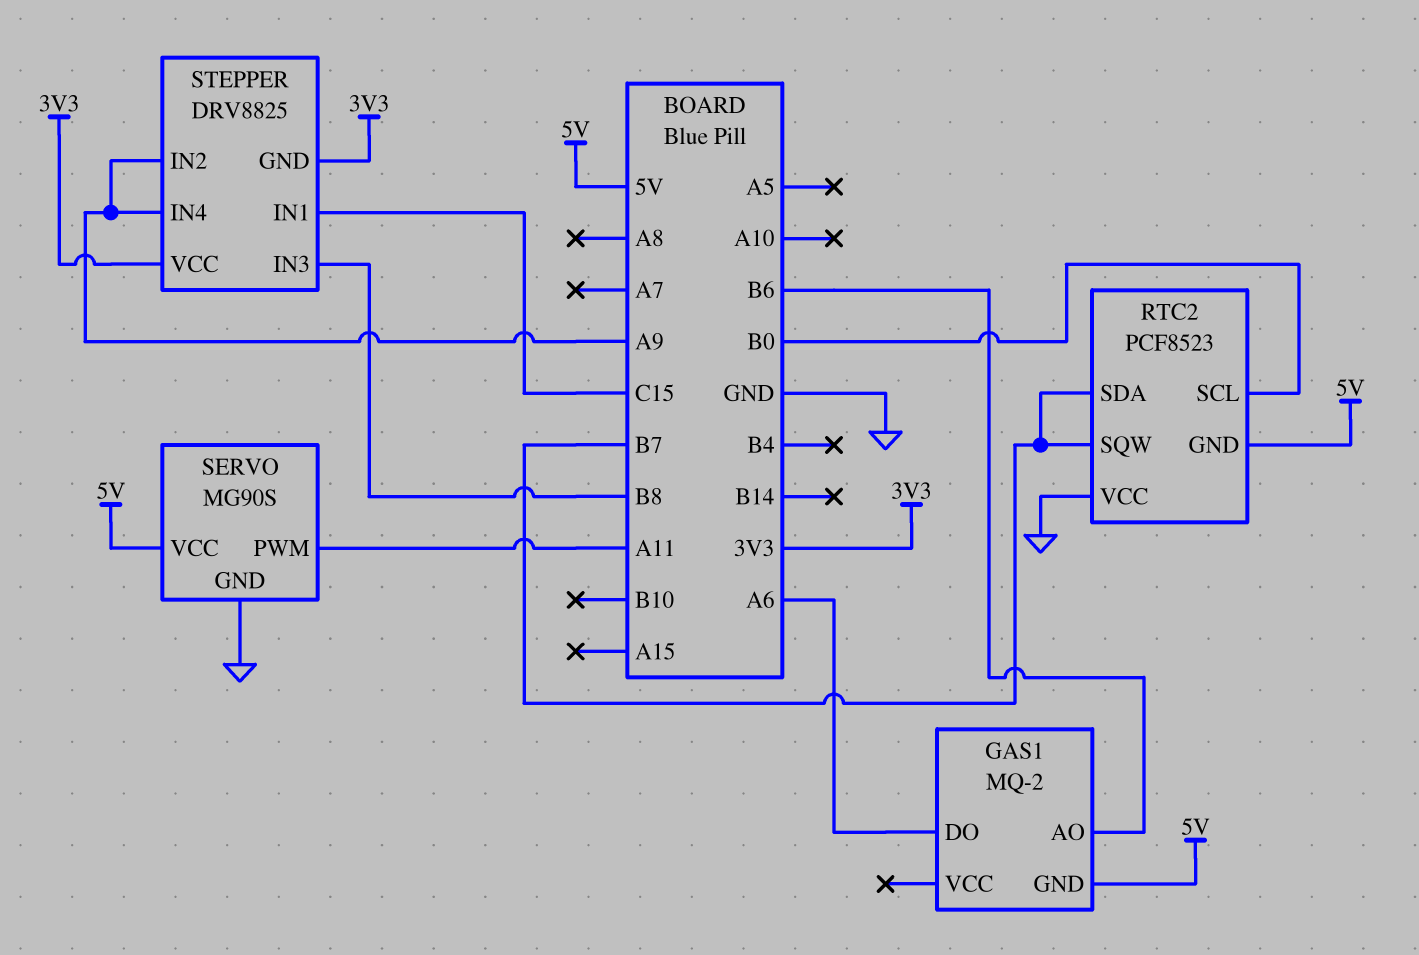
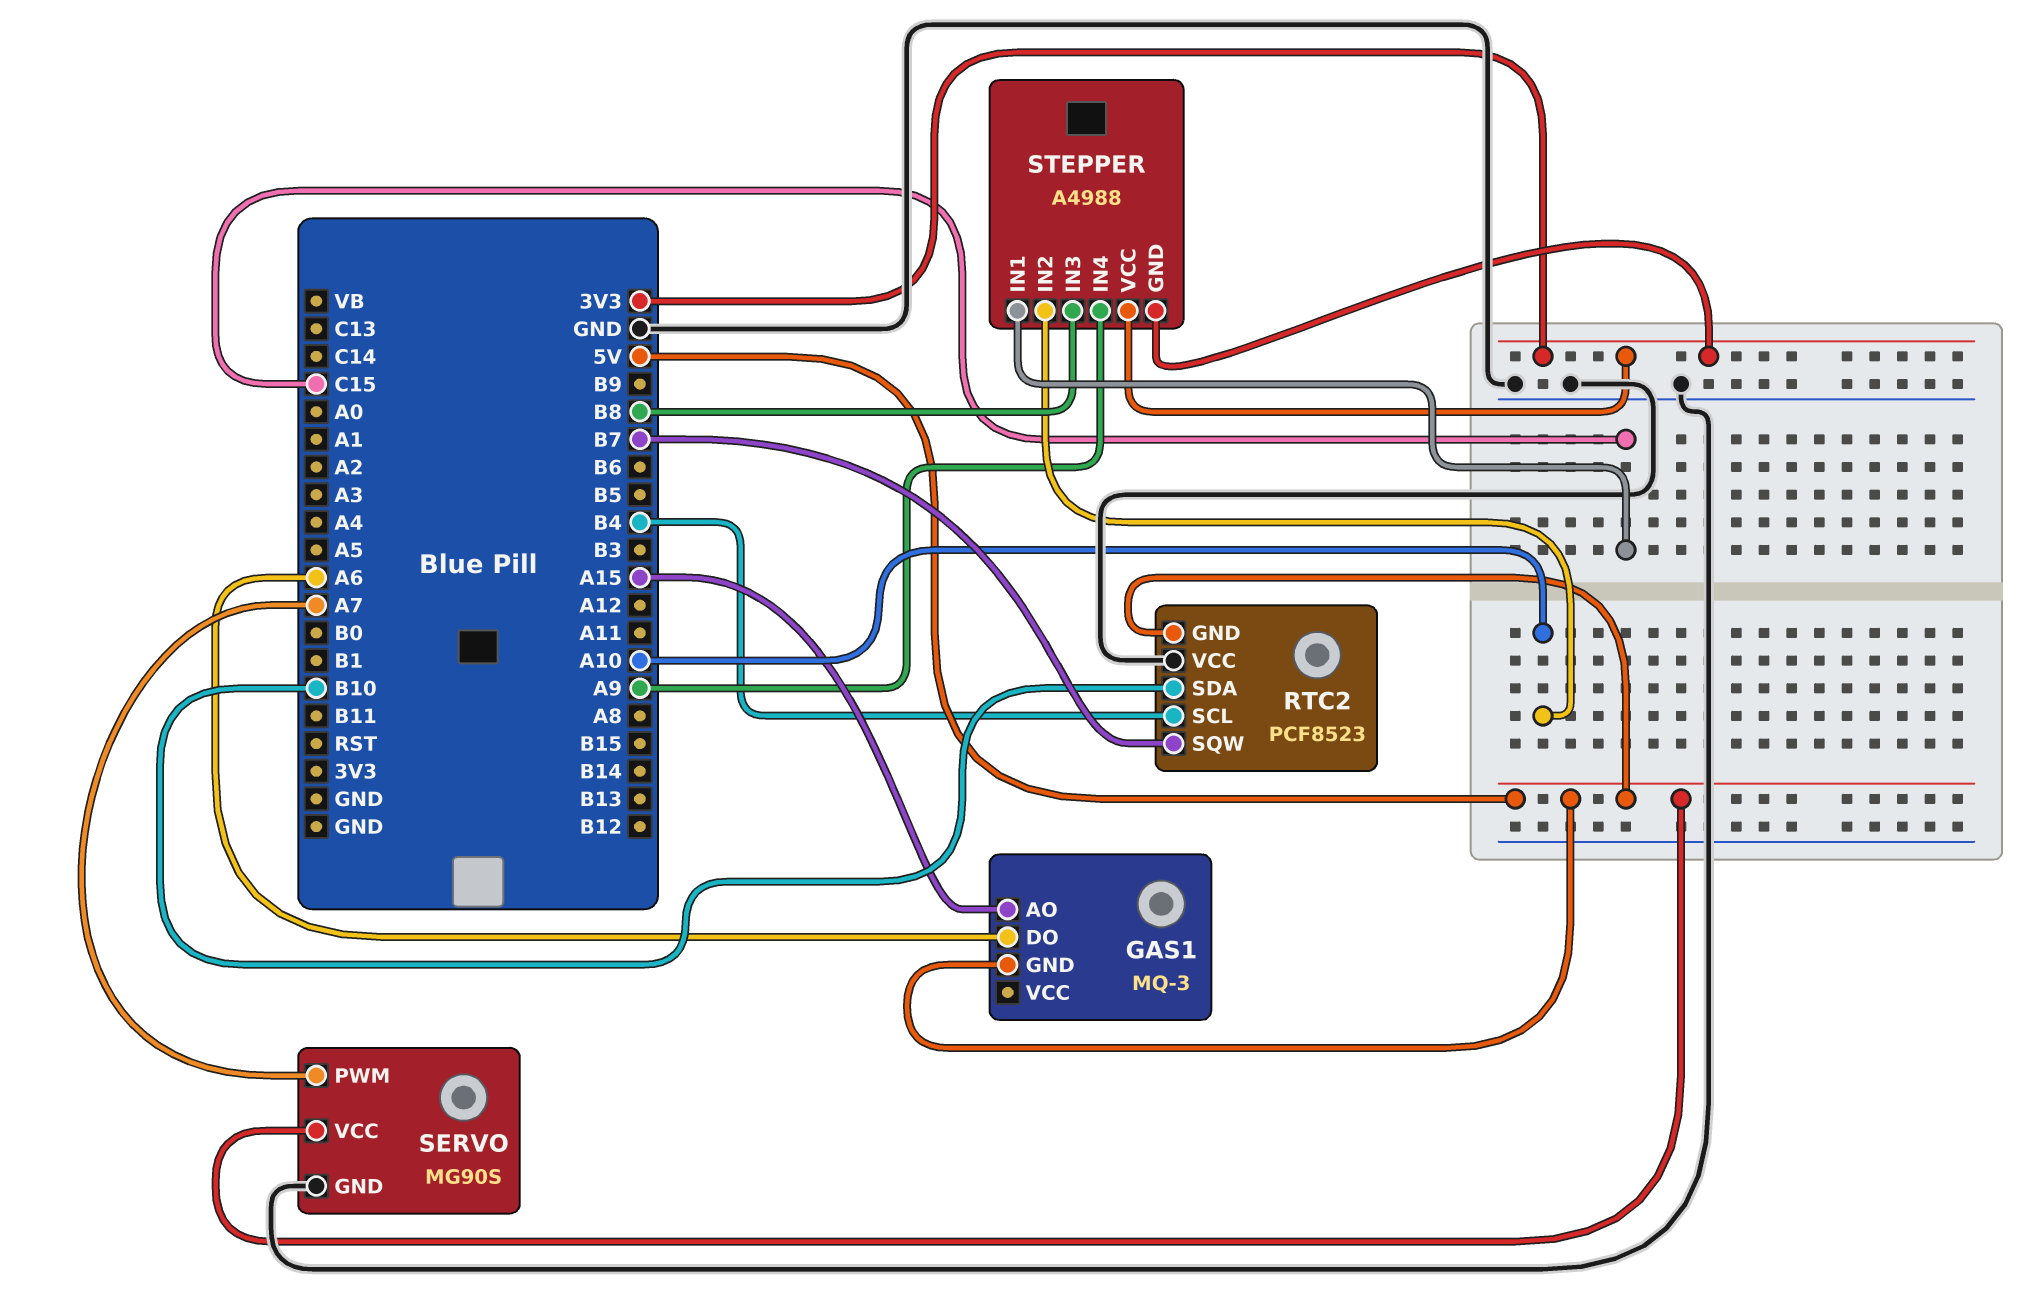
GAS1: MQ-2 -> MQ-3
GAS1 pin AO: B6 -> A15
RTC2 pin SCL: B0 -> B4
RTC2 pin SDA: B7 -> B10
SERVO pin PWM: A11 -> A7
STEPPER: DRV8825 -> A4988
STEPPER pin IN2: A9 -> A10

